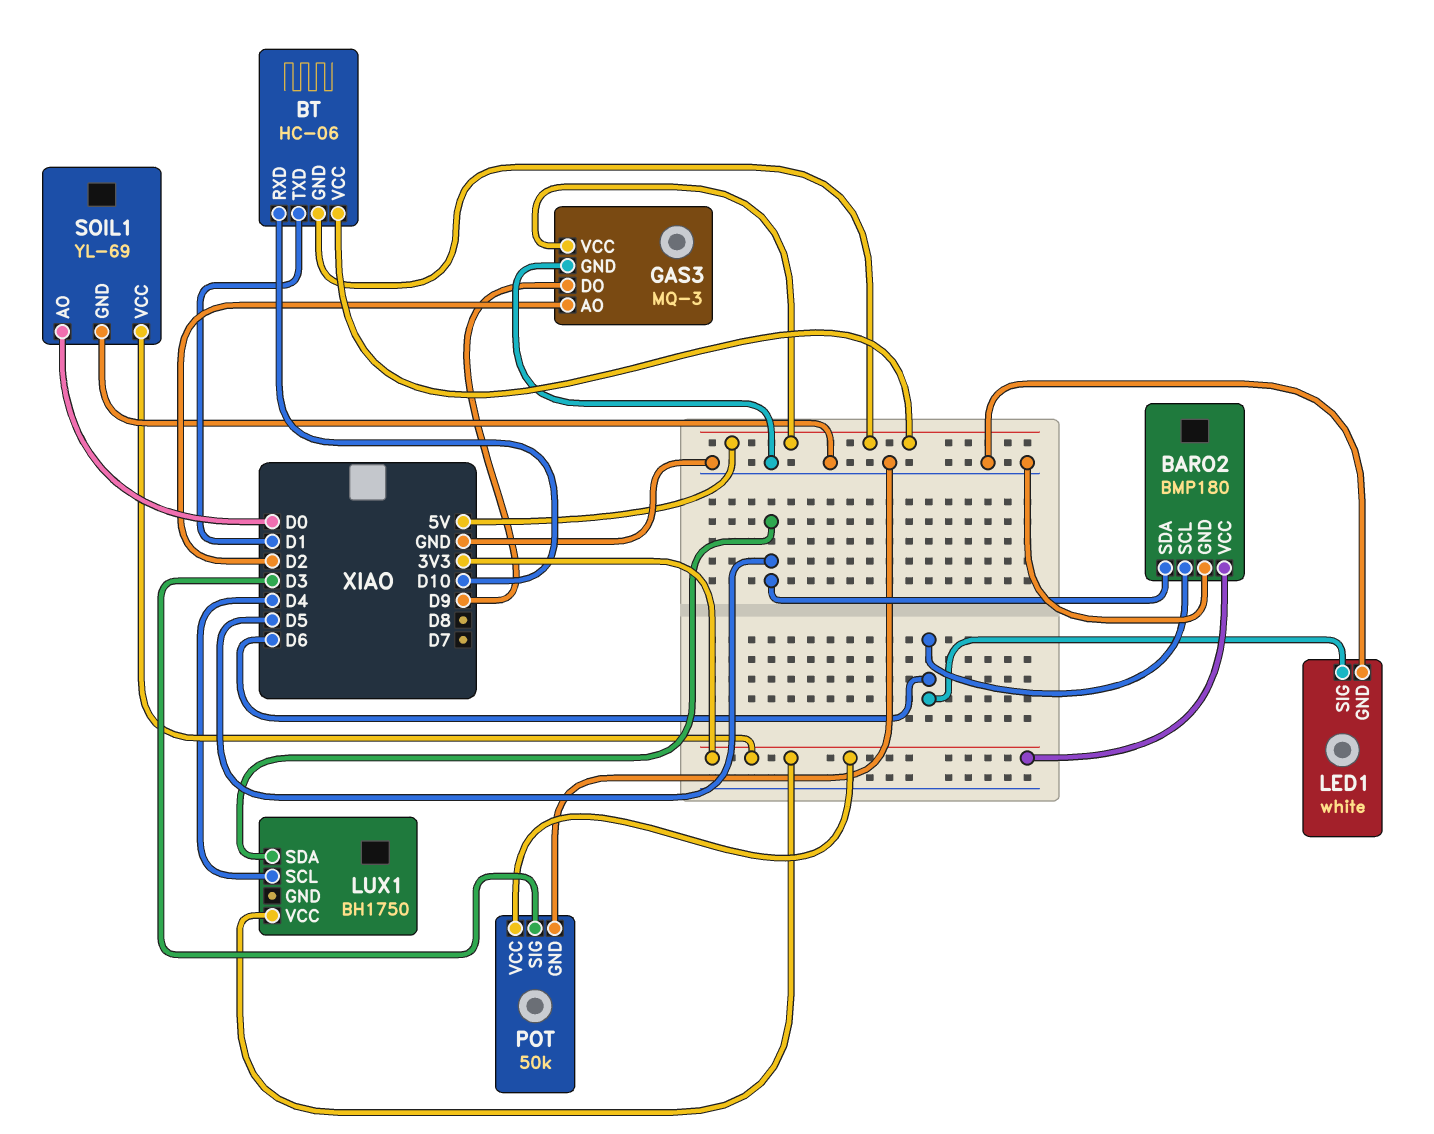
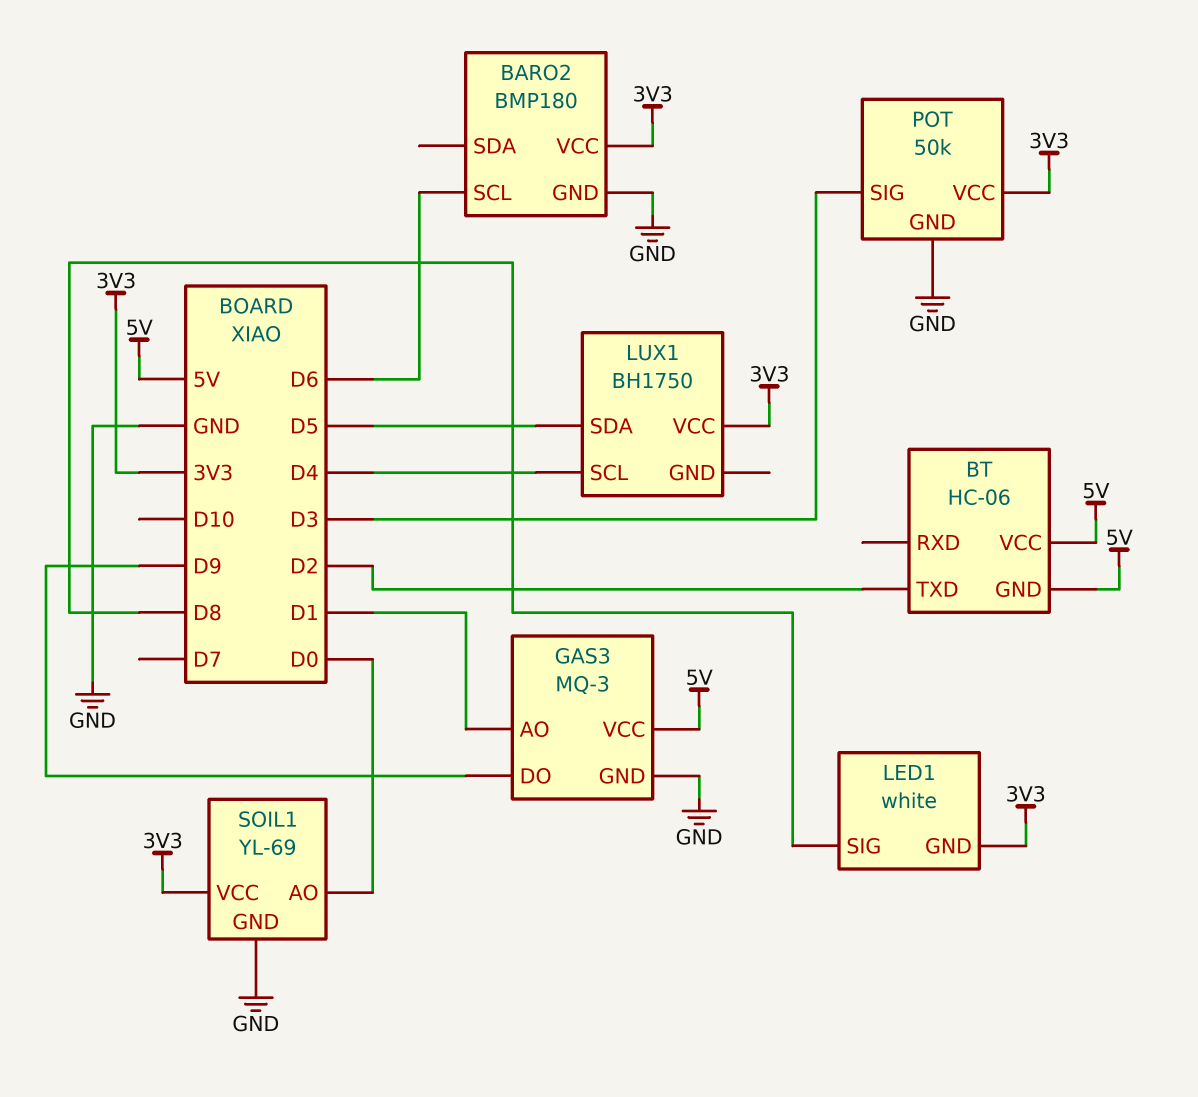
BARO2 pin SDA: D5 -> none
BT pin RXD: D10 -> none
BT pin TXD: D1 -> D2
GAS3 pin AO: D2 -> D1
LED1 pin GND: GND -> 3V3
LED1 pin SIG: D6 -> D8

